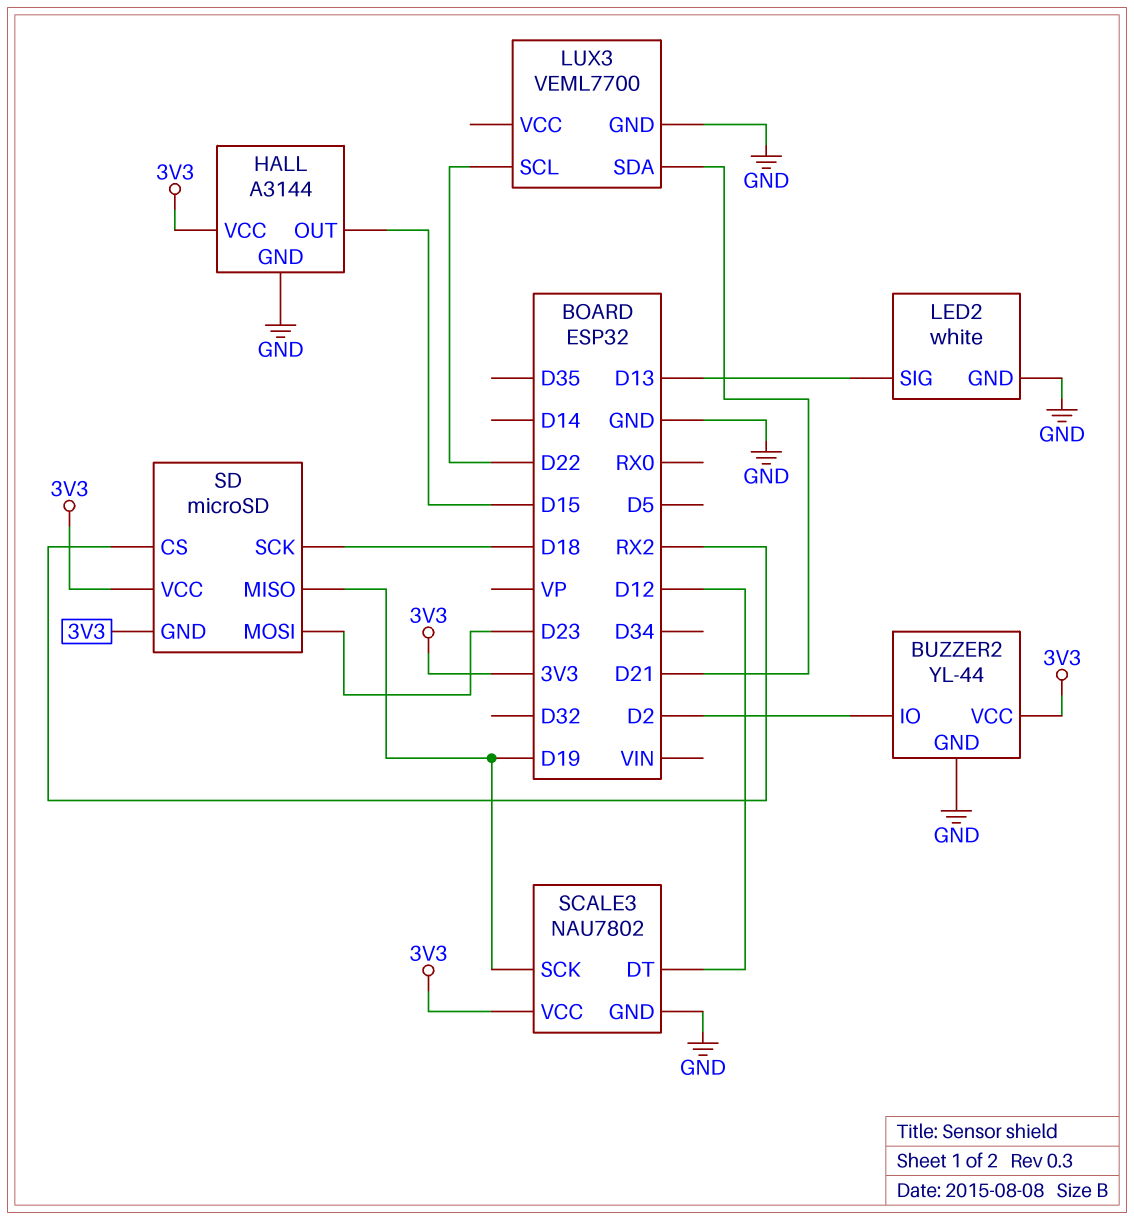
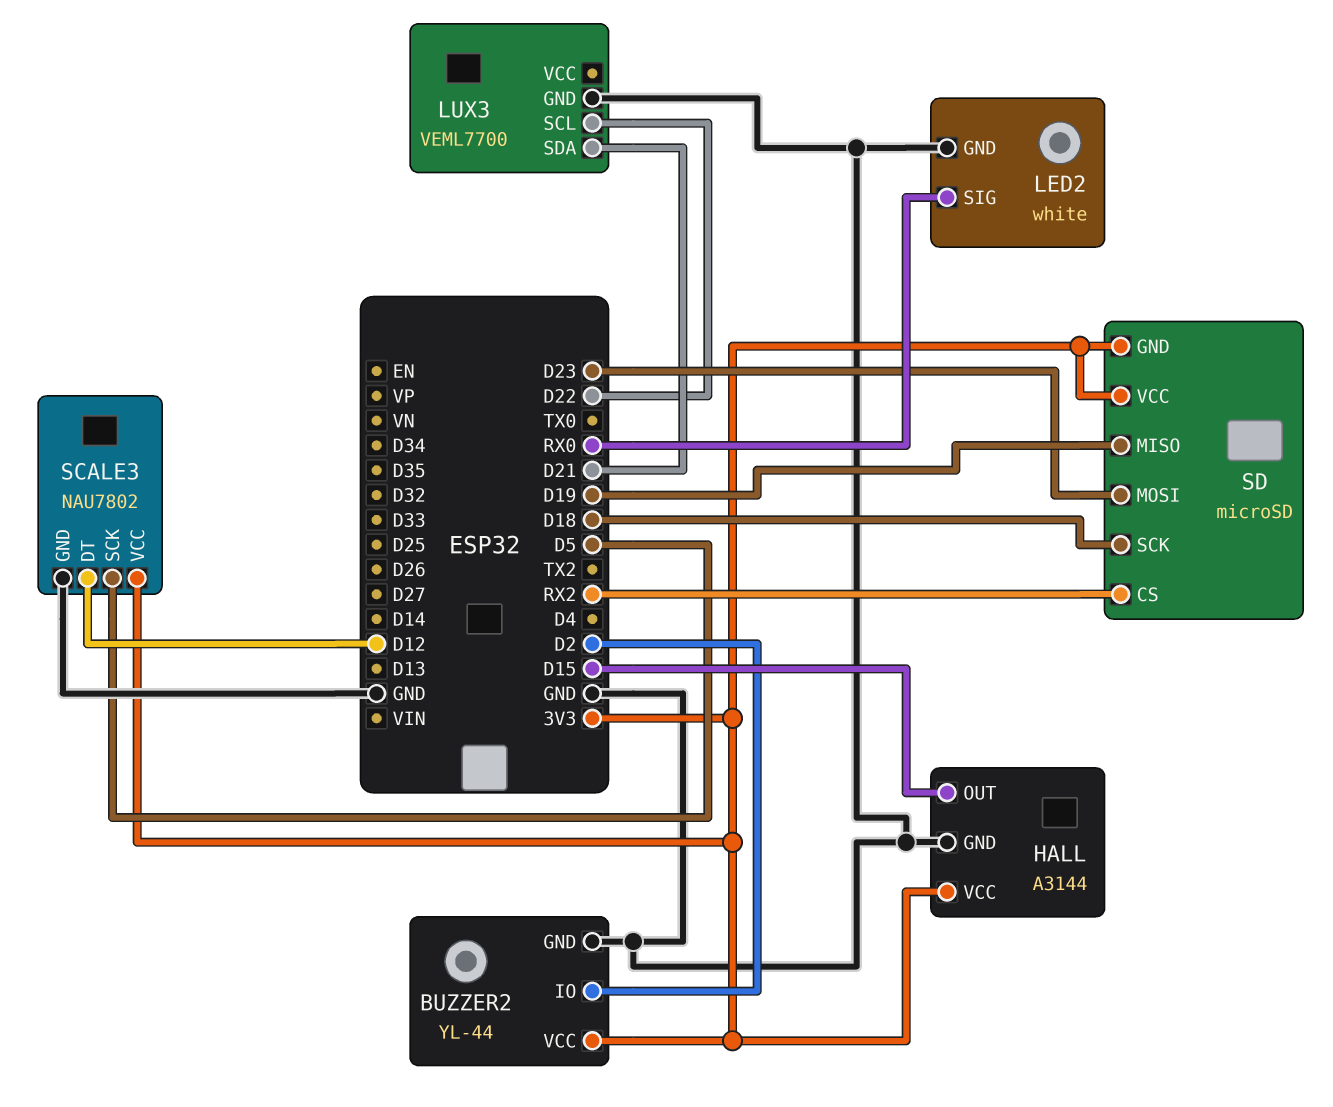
LED2 pin SIG: D13 -> RX0
SCALE3 pin SCK: D19 -> D5

